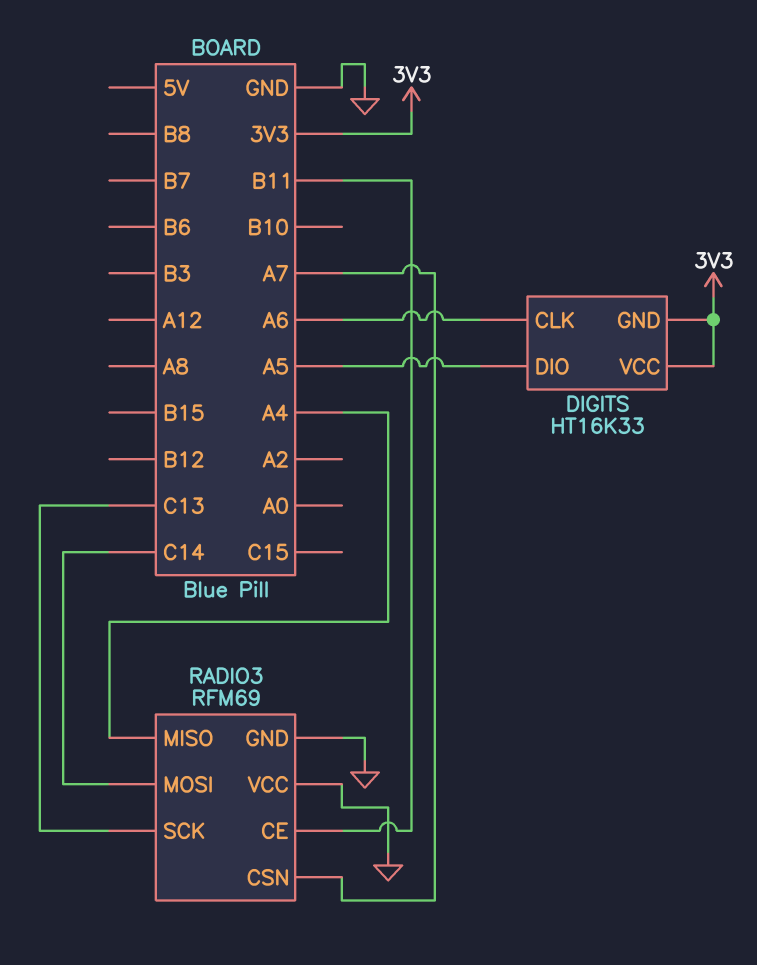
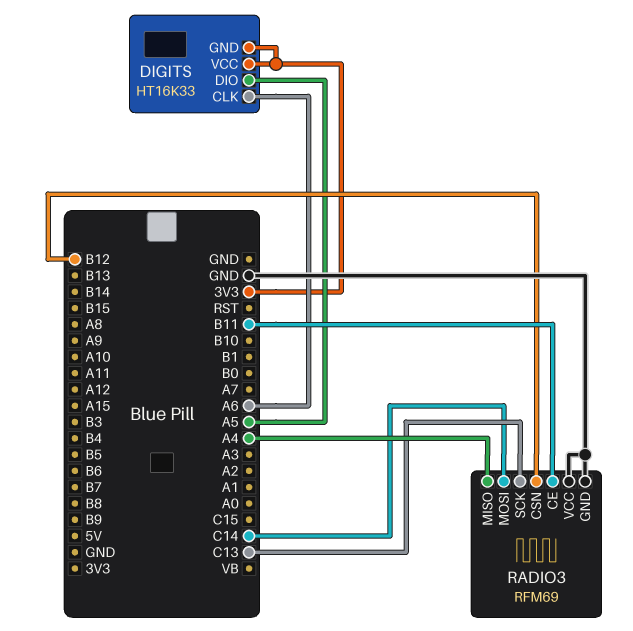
RADIO3 pin CSN: A7 -> B12

